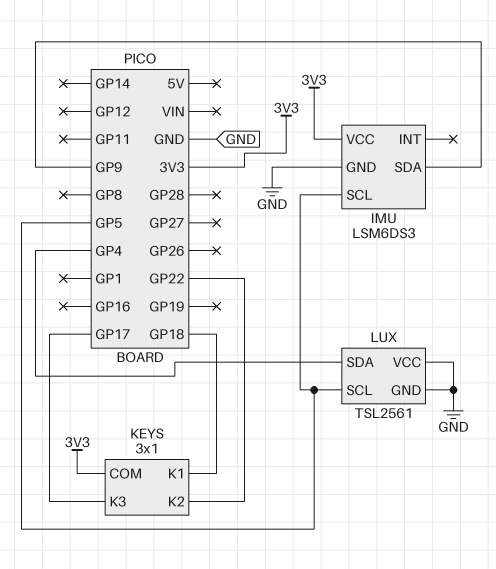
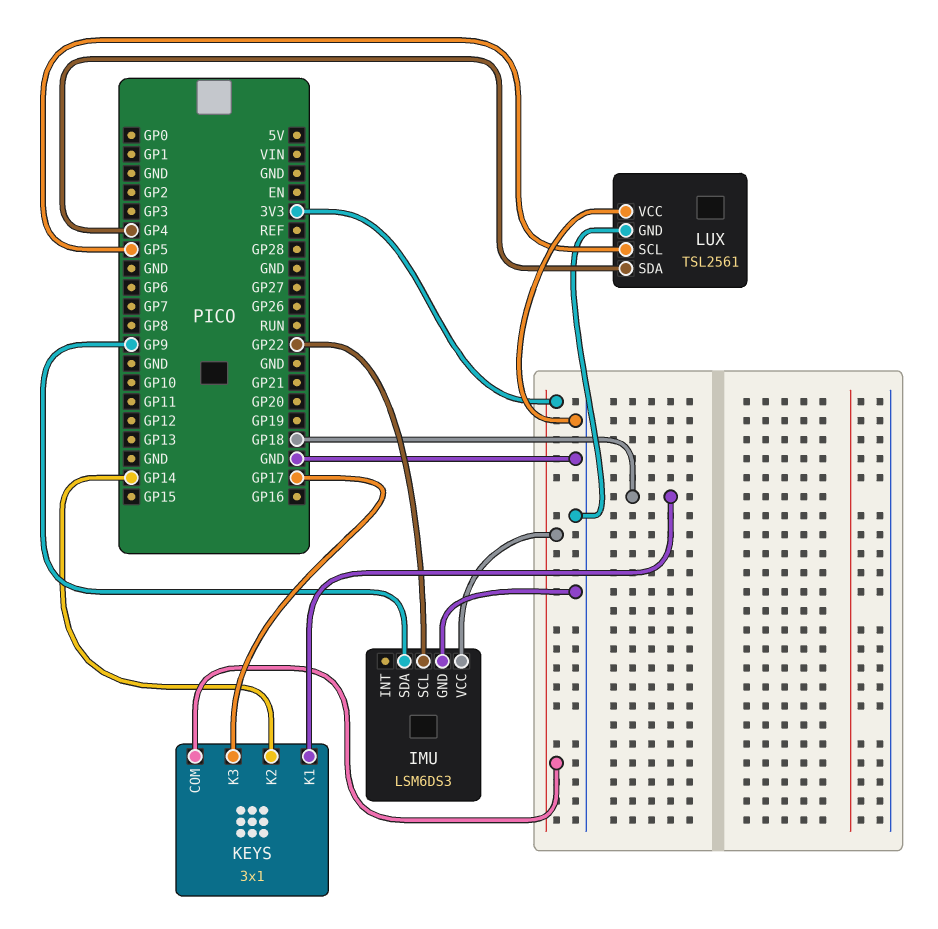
IMU pin SCL: GP5 -> GP22
KEYS pin K2: GP22 -> GP14

